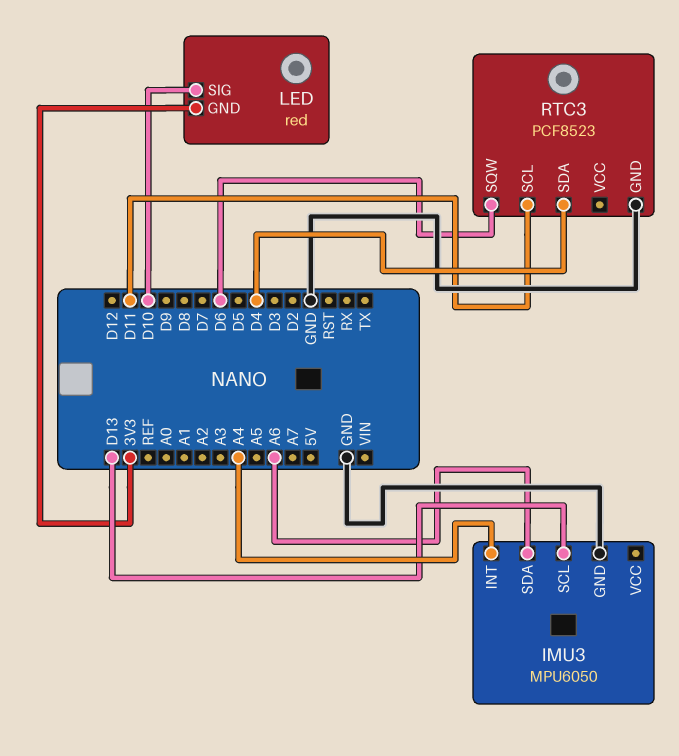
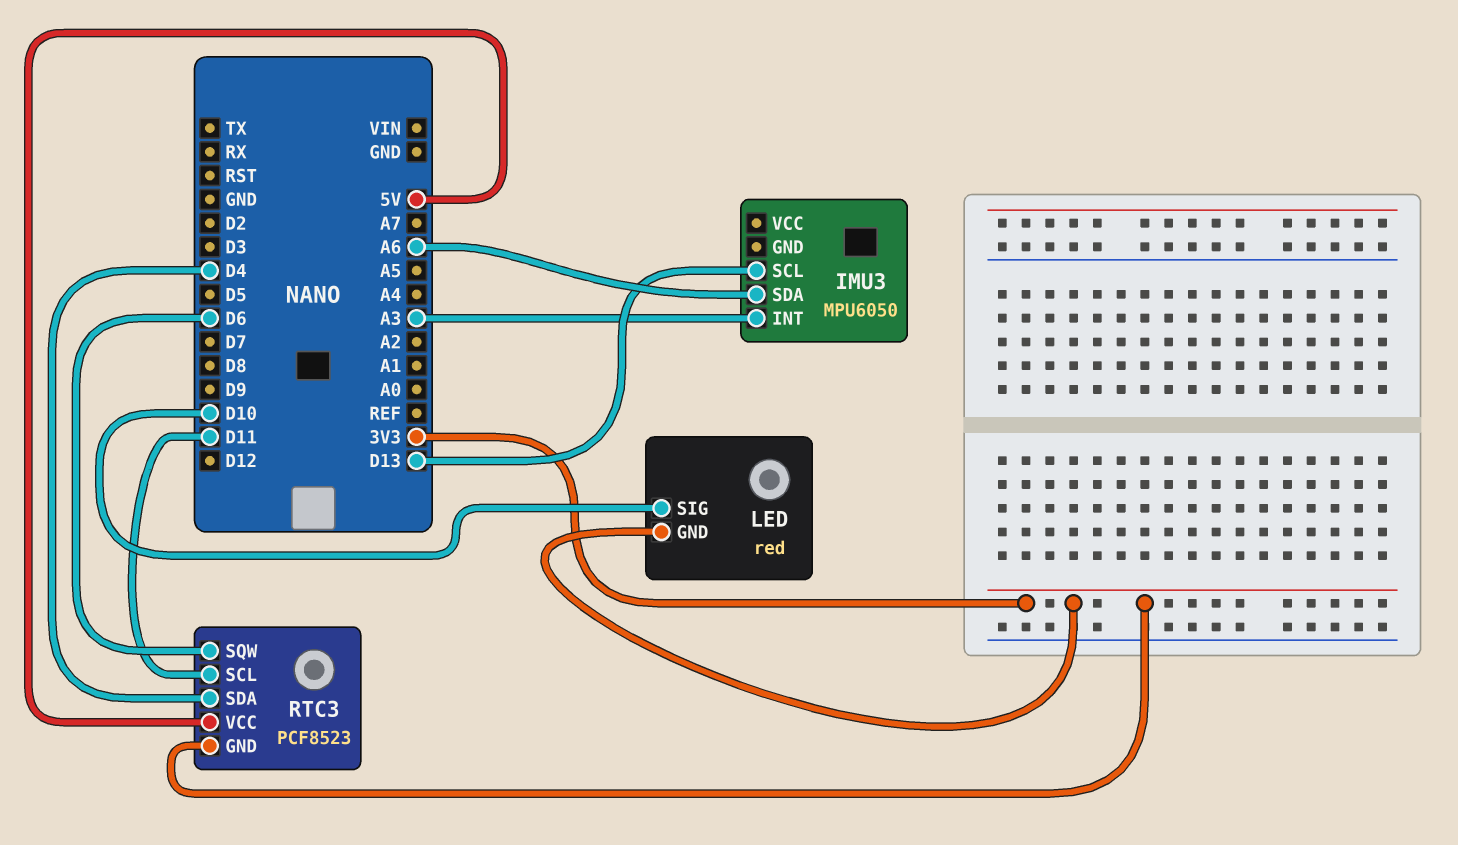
IMU3 pin GND: GND -> none
IMU3 pin INT: A4 -> A3
RTC3 pin GND: GND -> 3V3
RTC3 pin VCC: none -> 5V

